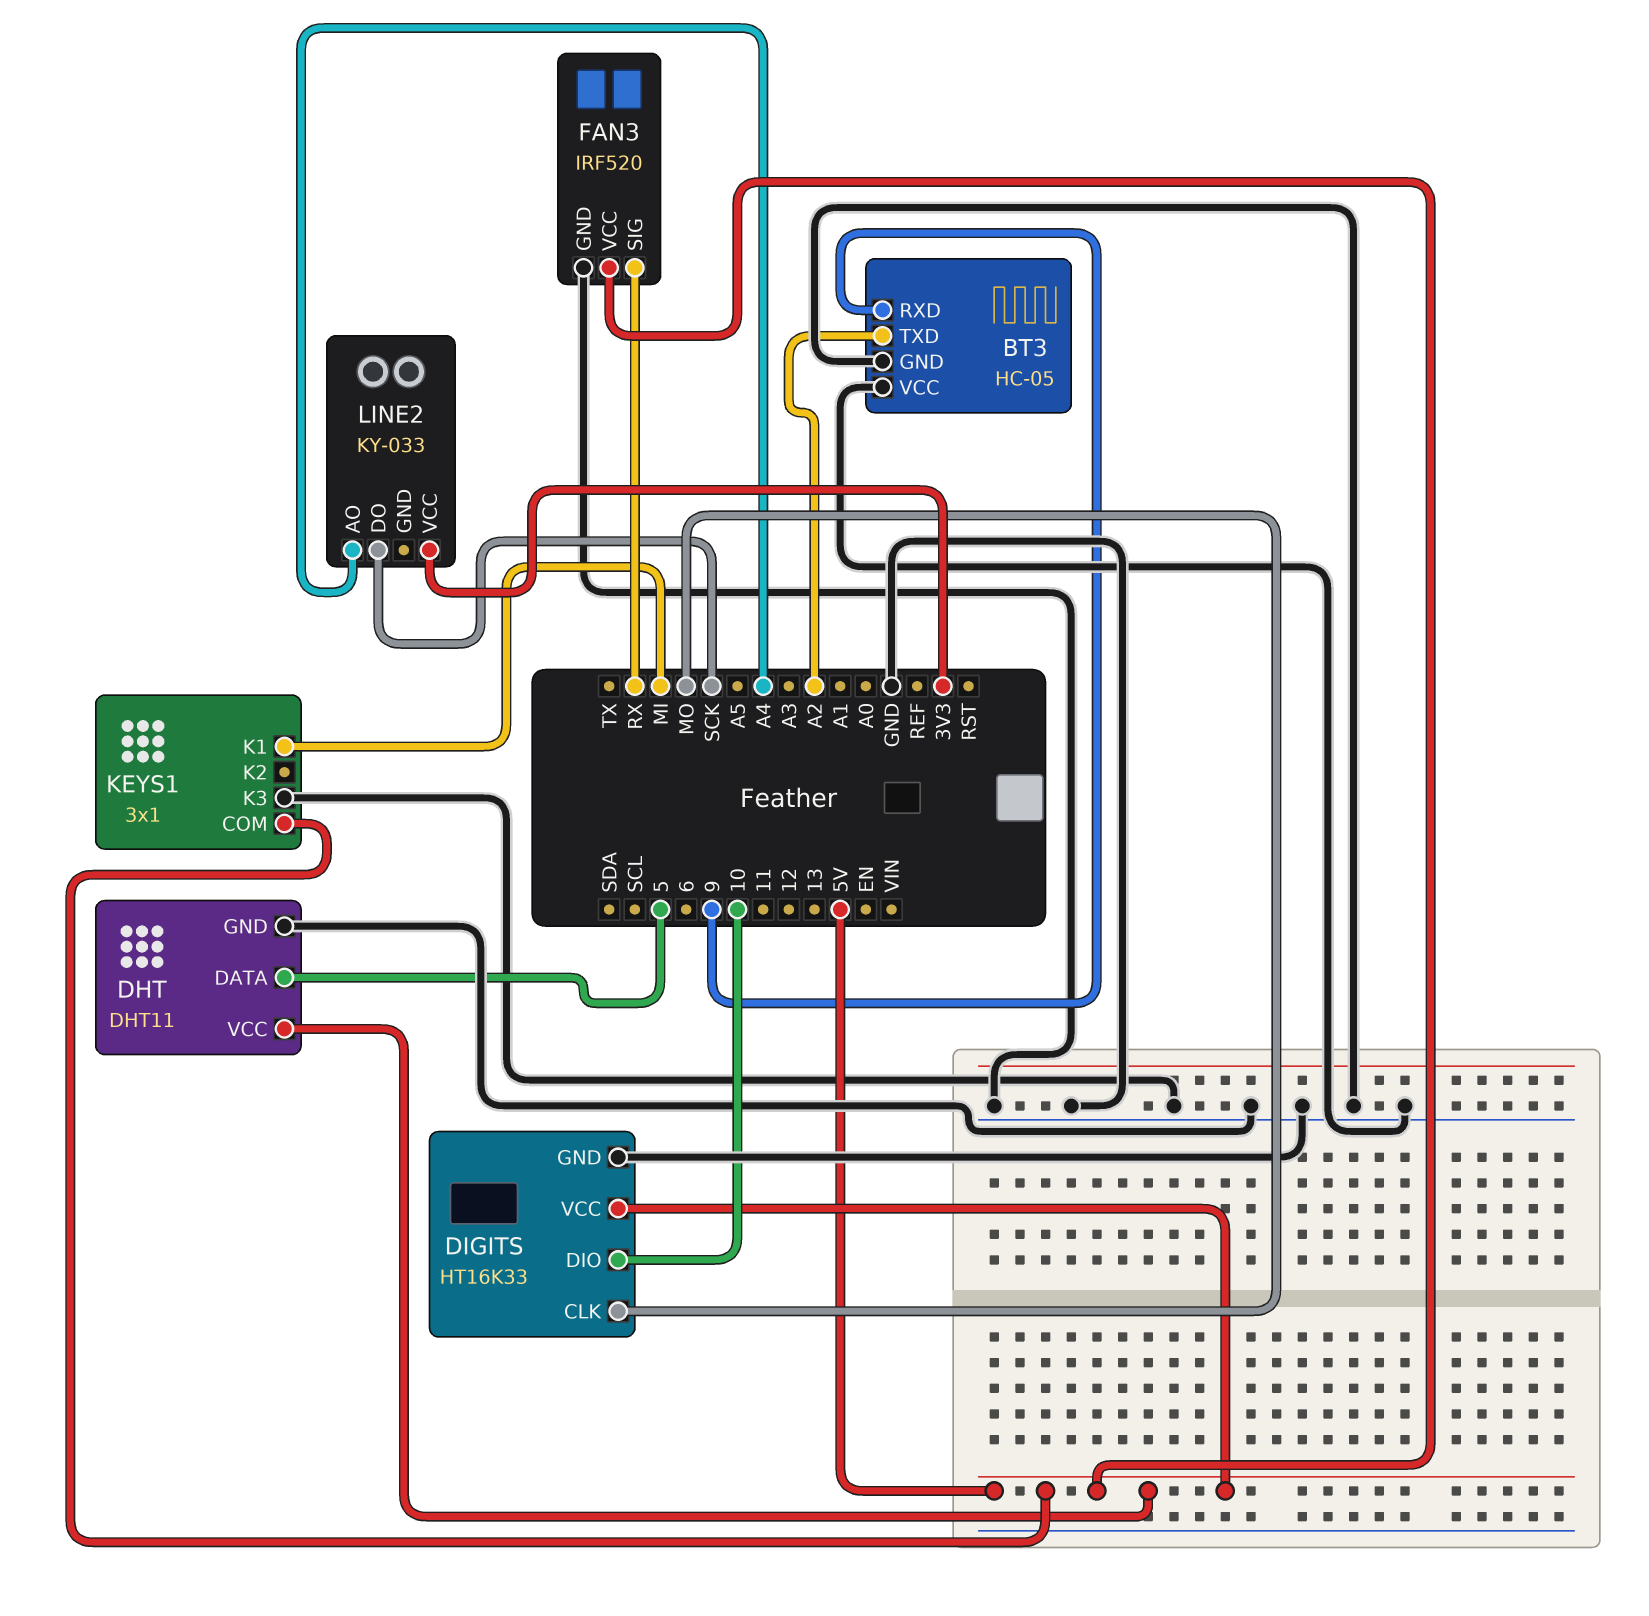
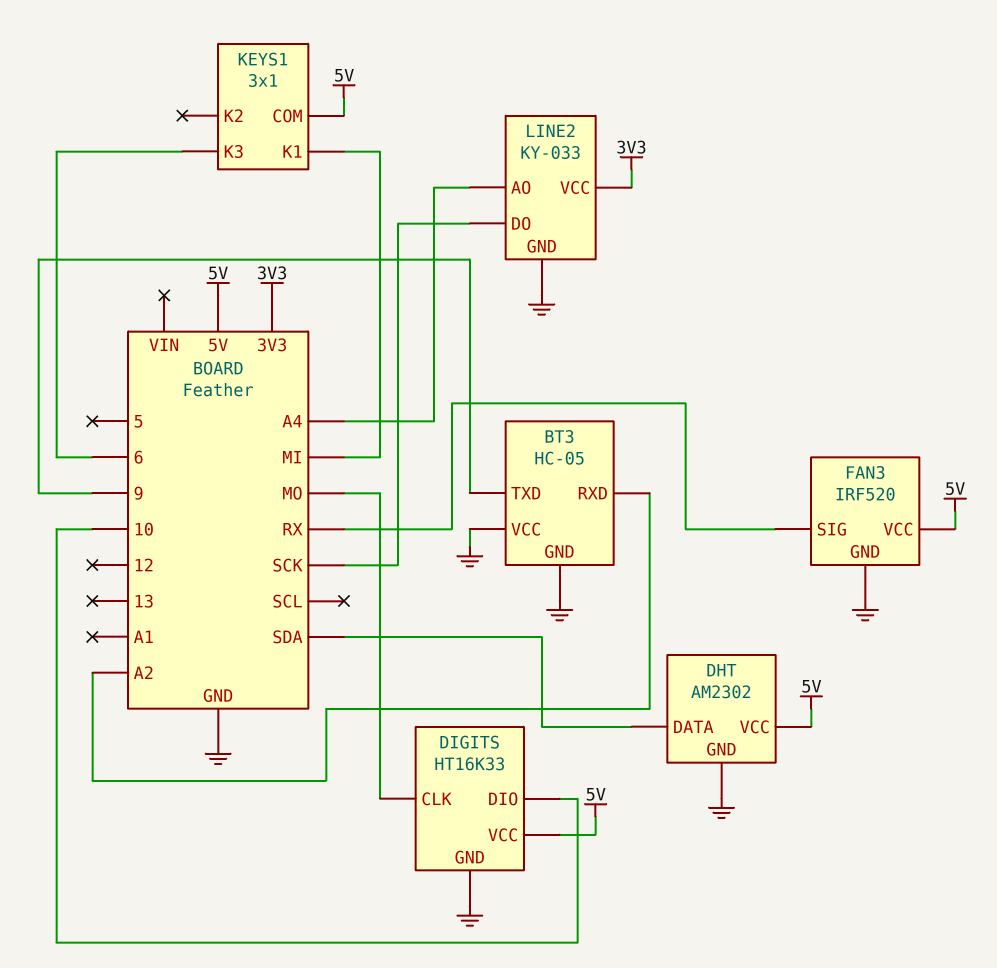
BT3 pin RXD: 9 -> A2
BT3 pin TXD: A2 -> 9
DHT: DHT11 -> AM2302
DHT pin DATA: 5 -> SDA
KEYS1 pin K3: GND -> 6
LINE2 pin GND: none -> GND

